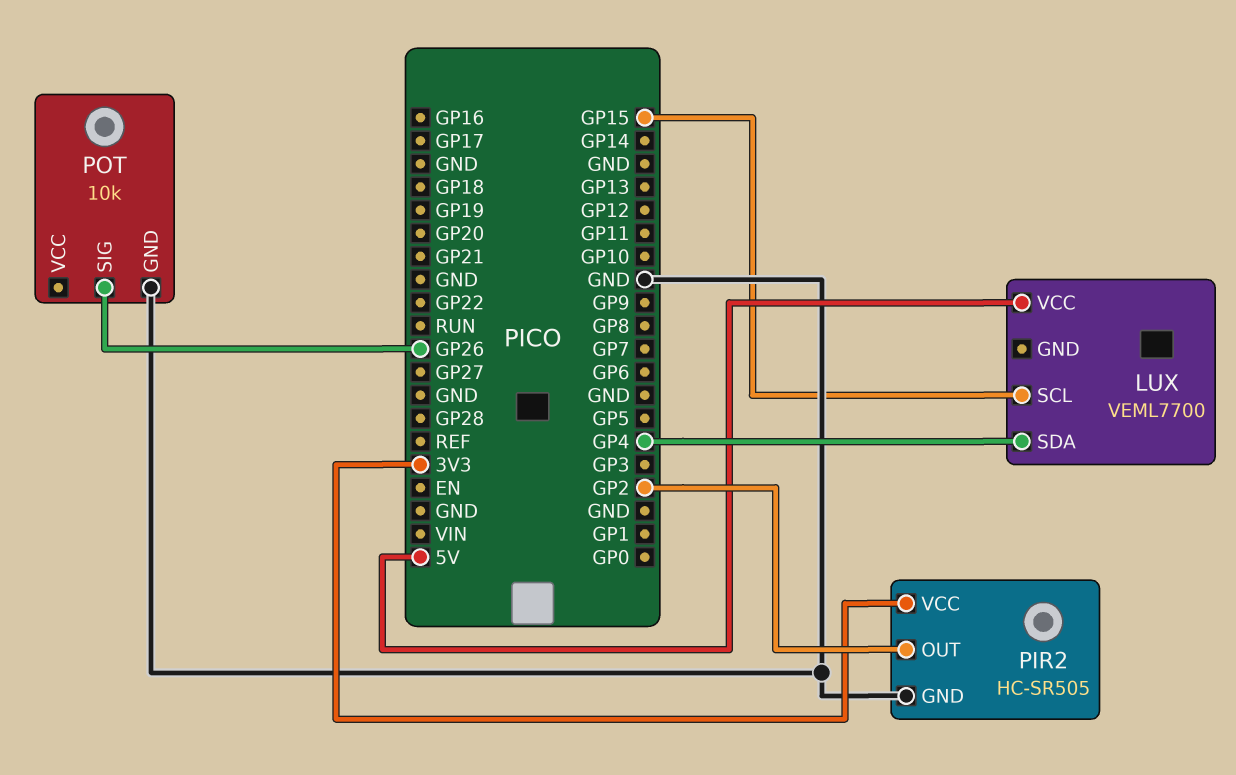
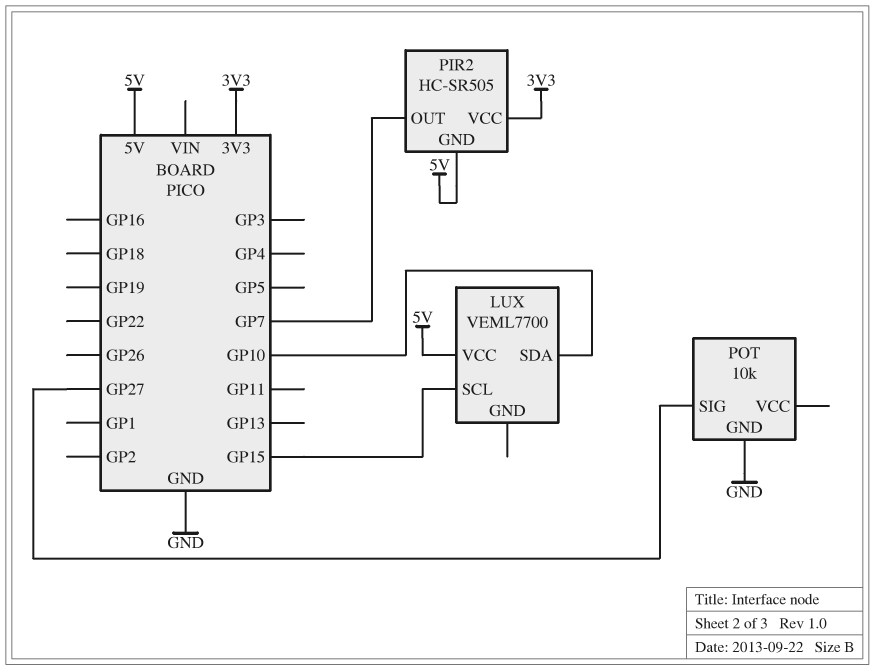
LUX pin SDA: GP4 -> GP10
PIR2 pin GND: GND -> 5V
PIR2 pin OUT: GP2 -> GP7
POT pin SIG: GP26 -> GP27

